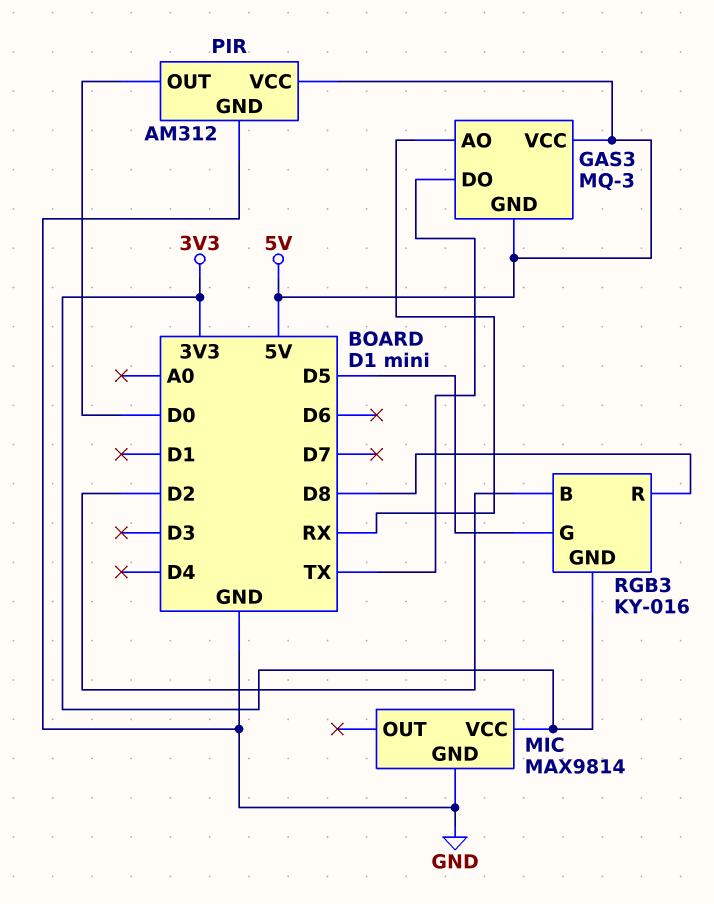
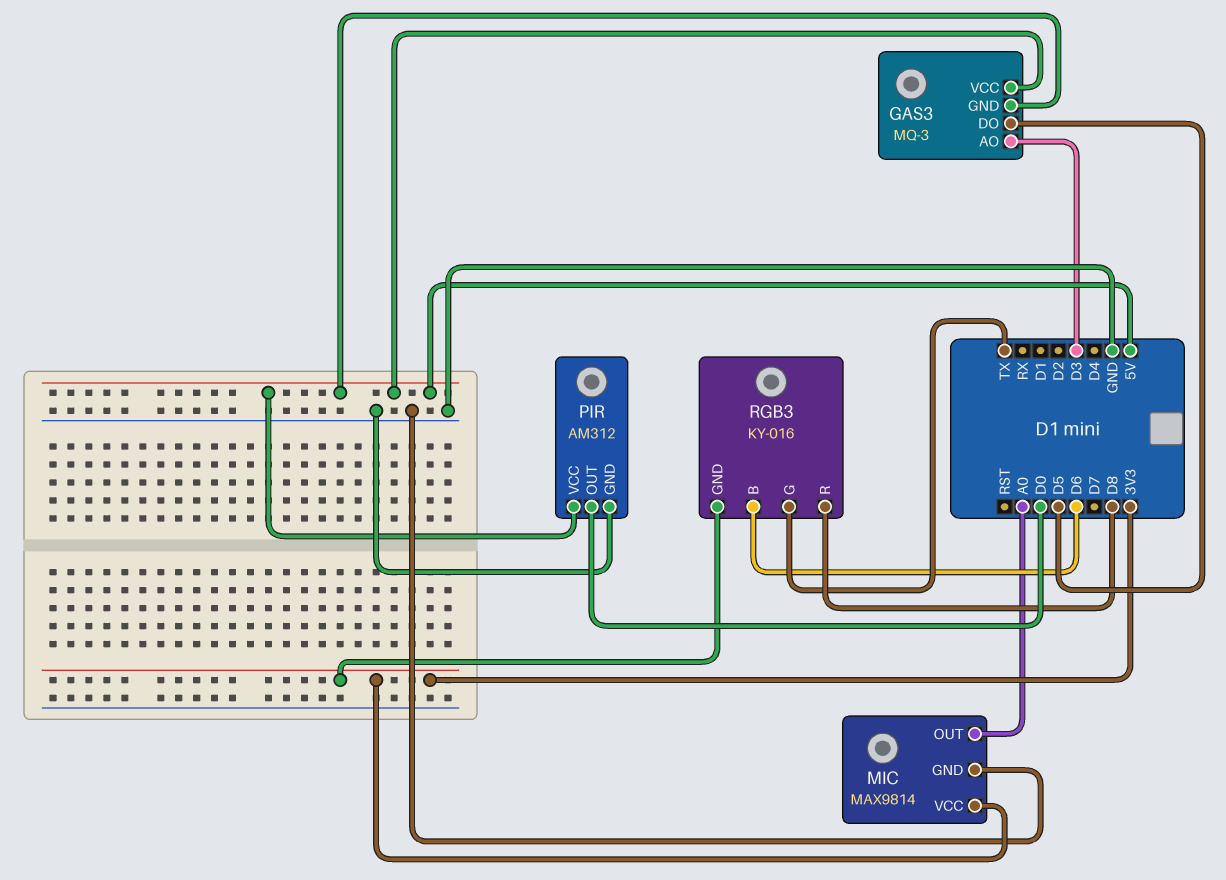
GAS3 pin AO: RX -> D3
GAS3 pin DO: TX -> D5
MIC pin OUT: none -> A0
RGB3 pin B: D2 -> D6
RGB3 pin G: D5 -> TX

